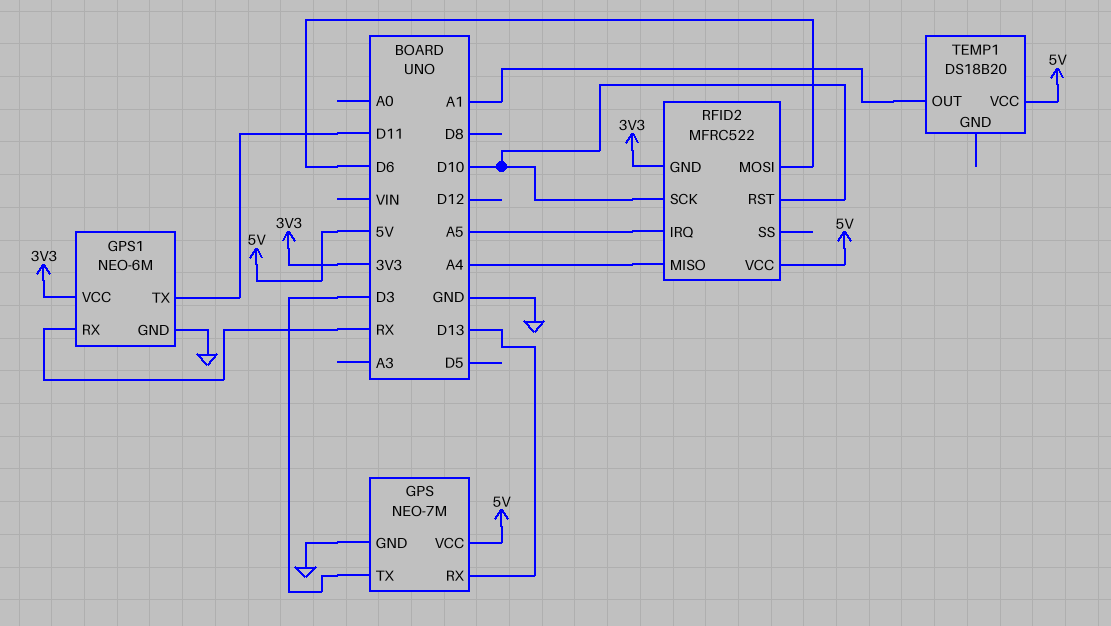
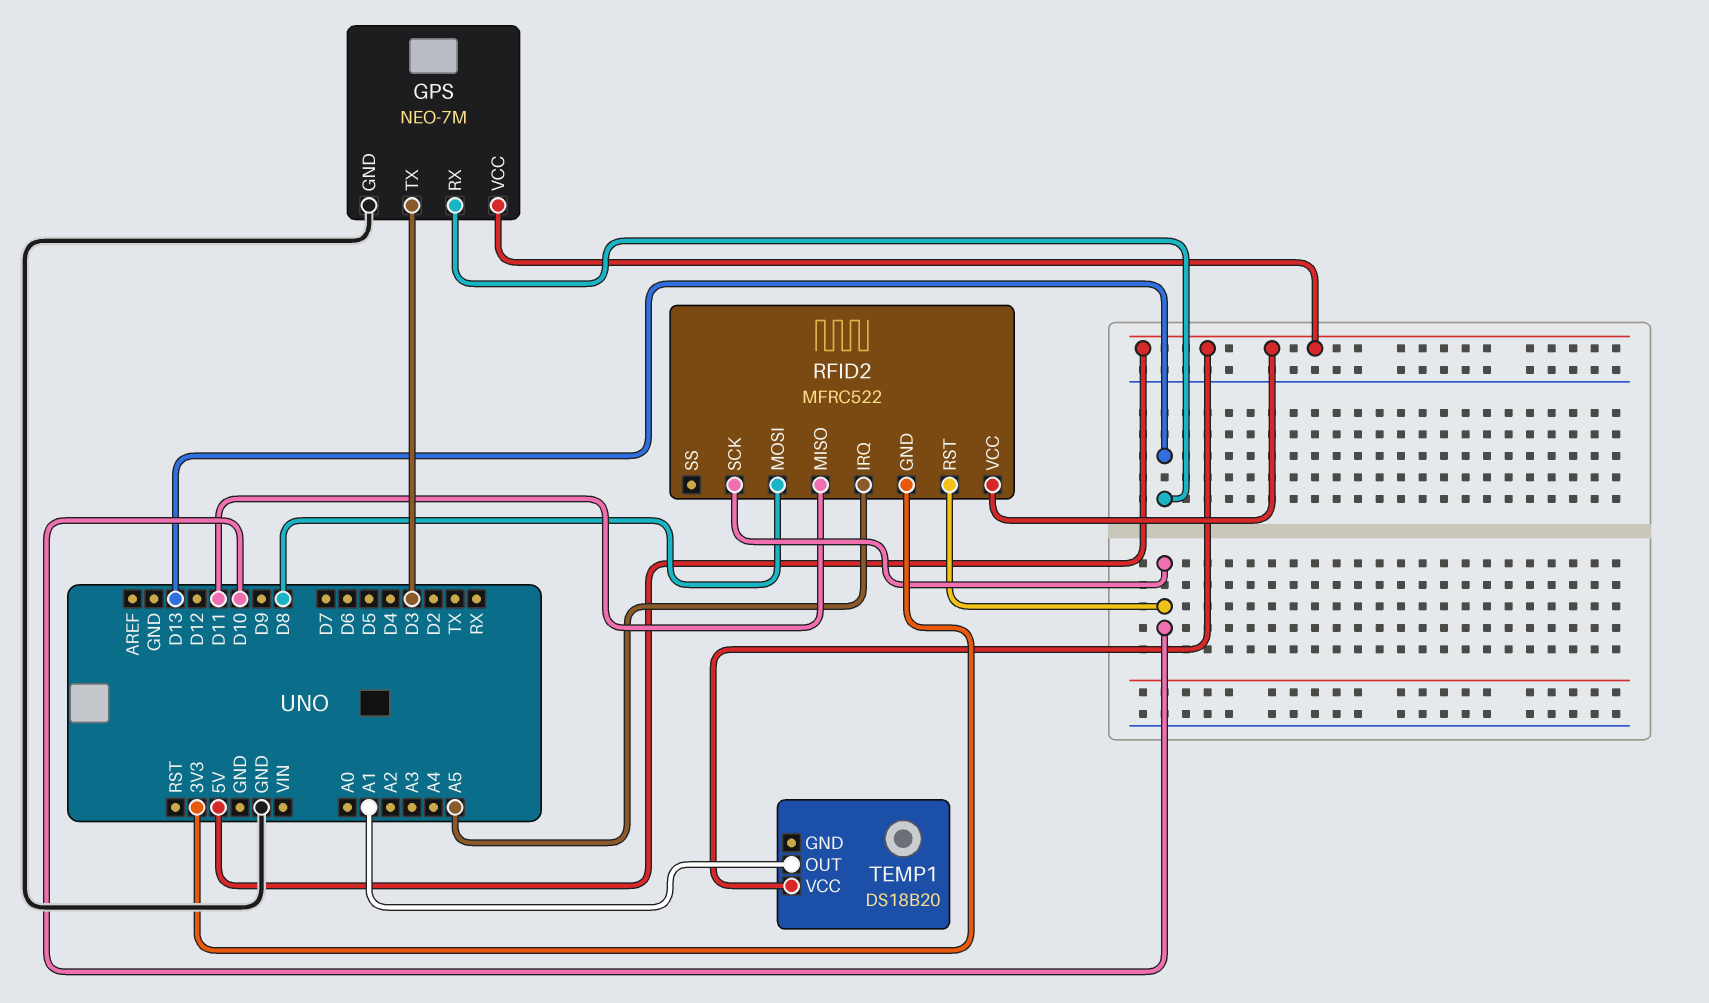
GPS1: NEO-6M -> none
GPS1 pin GND: GND -> none
GPS1 pin RX: RX -> none
GPS1 pin TX: D11 -> none
GPS1 pin VCC: 3V3 -> none
RFID2 pin MISO: A4 -> D11
RFID2 pin MOSI: D6 -> D8

